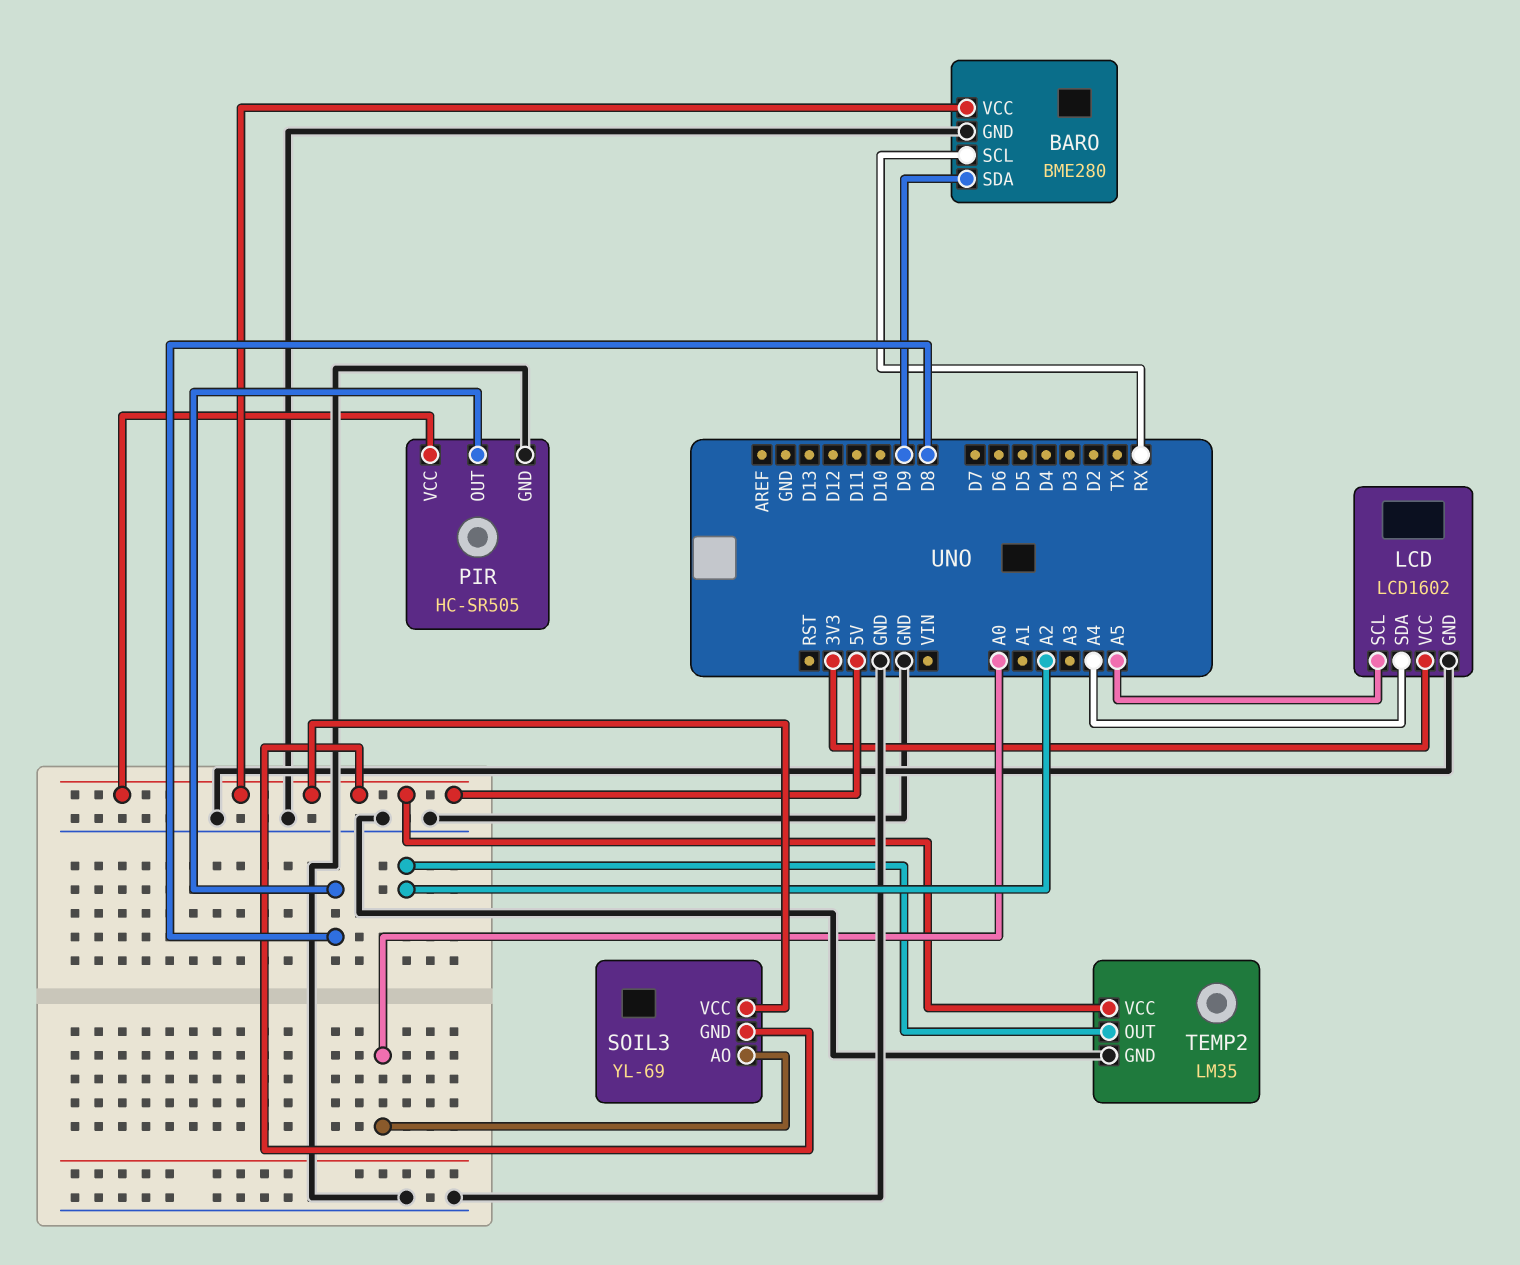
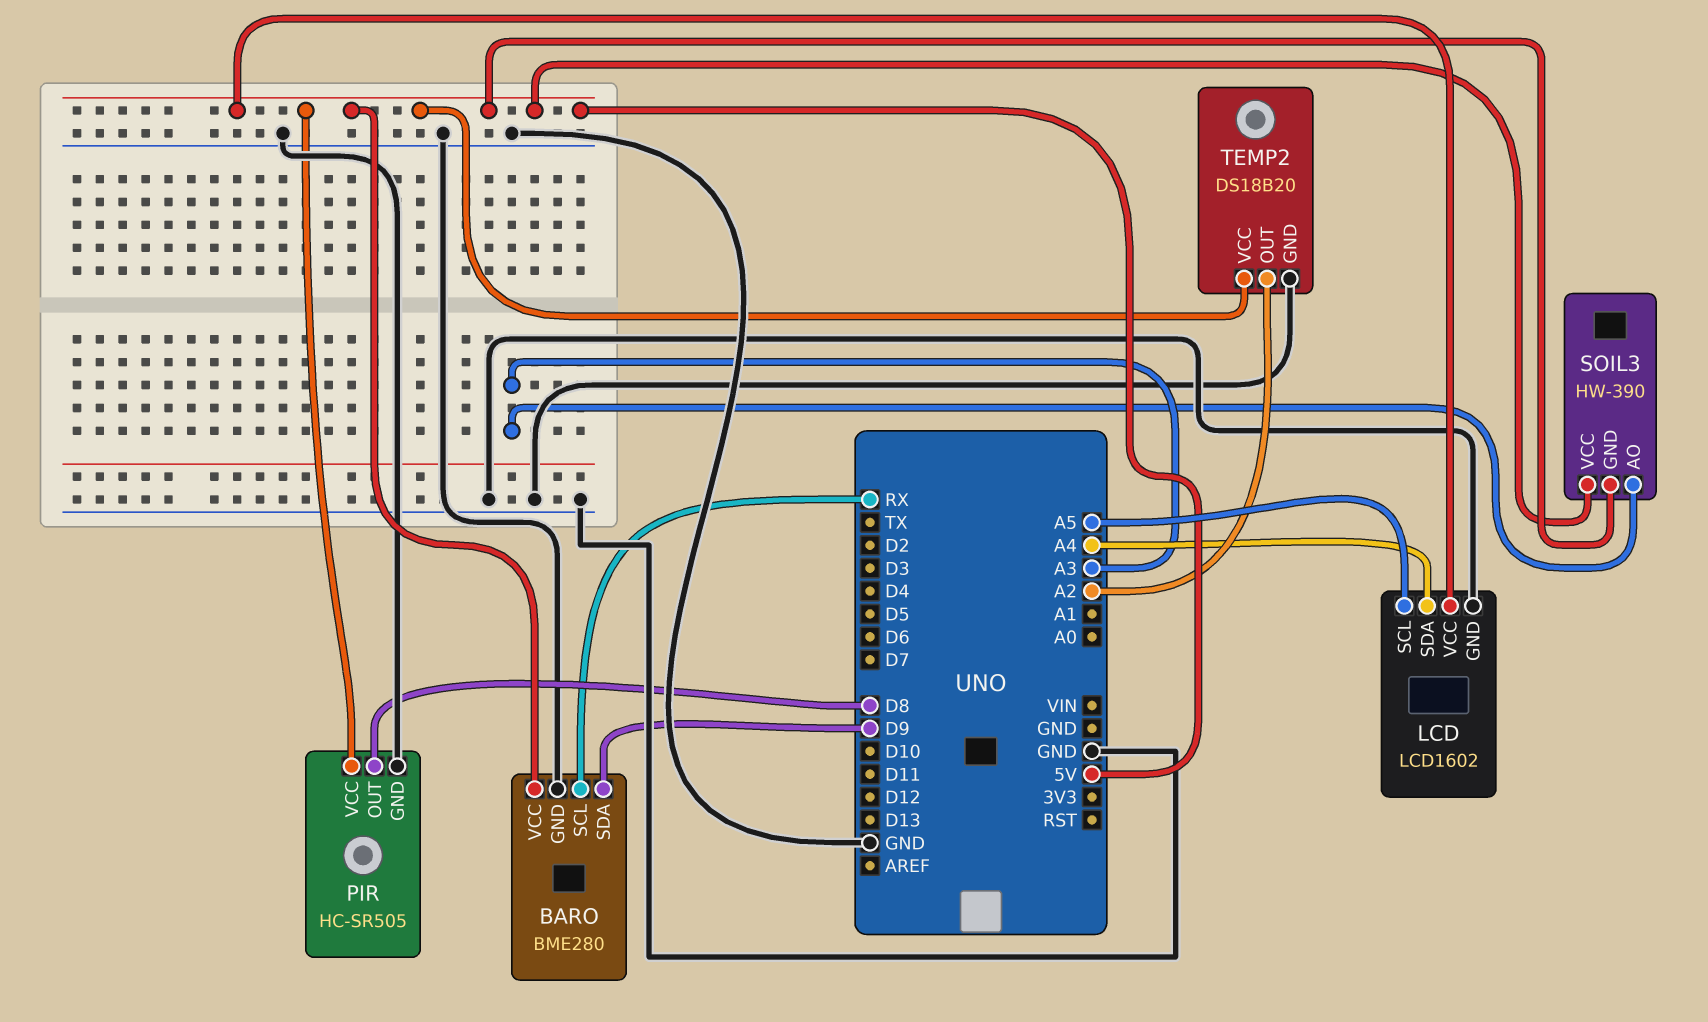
LCD pin VCC: 3V3 -> 5V
SOIL3: YL-69 -> HW-390
SOIL3 pin AO: A0 -> A3
TEMP2: LM35 -> DS18B20

